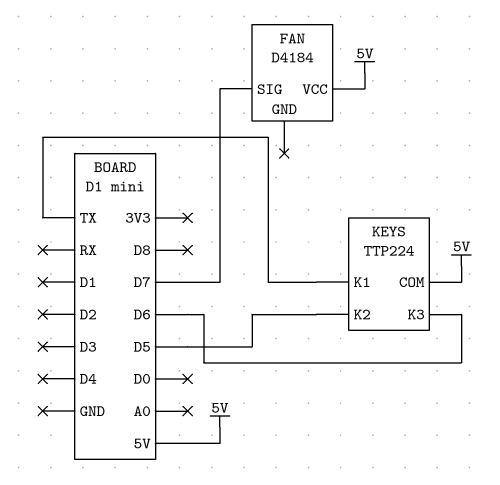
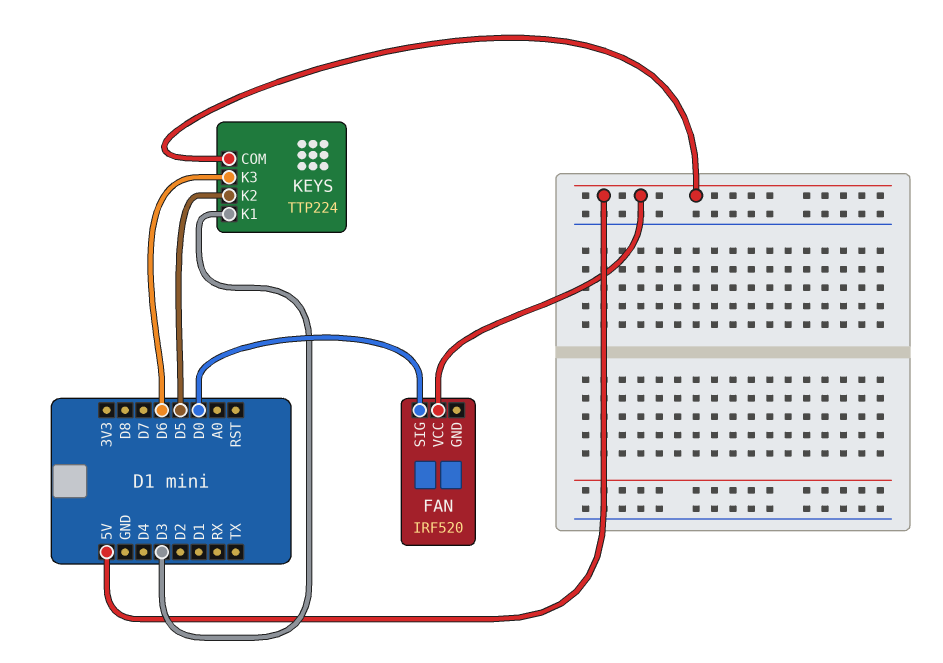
FAN: D4184 -> IRF520
FAN pin SIG: D7 -> D0
KEYS pin K1: TX -> D3

